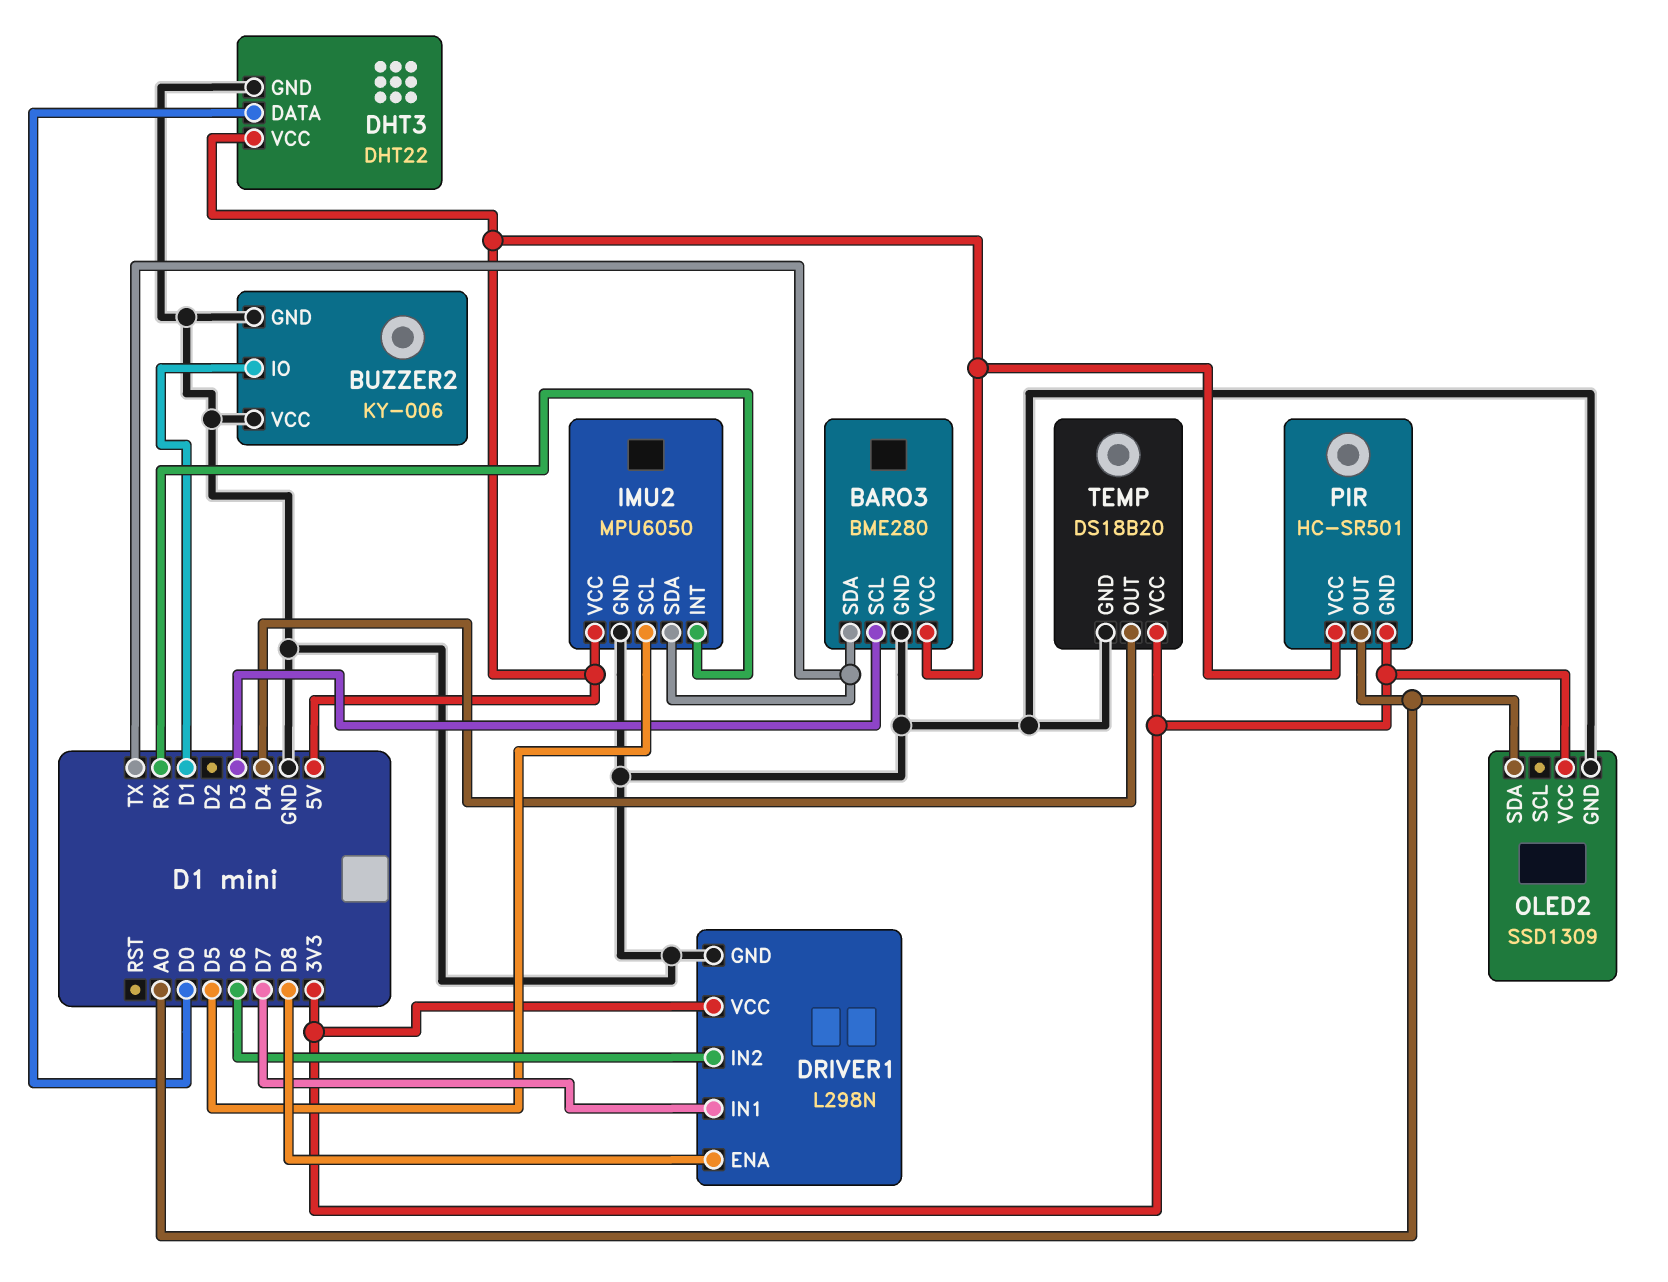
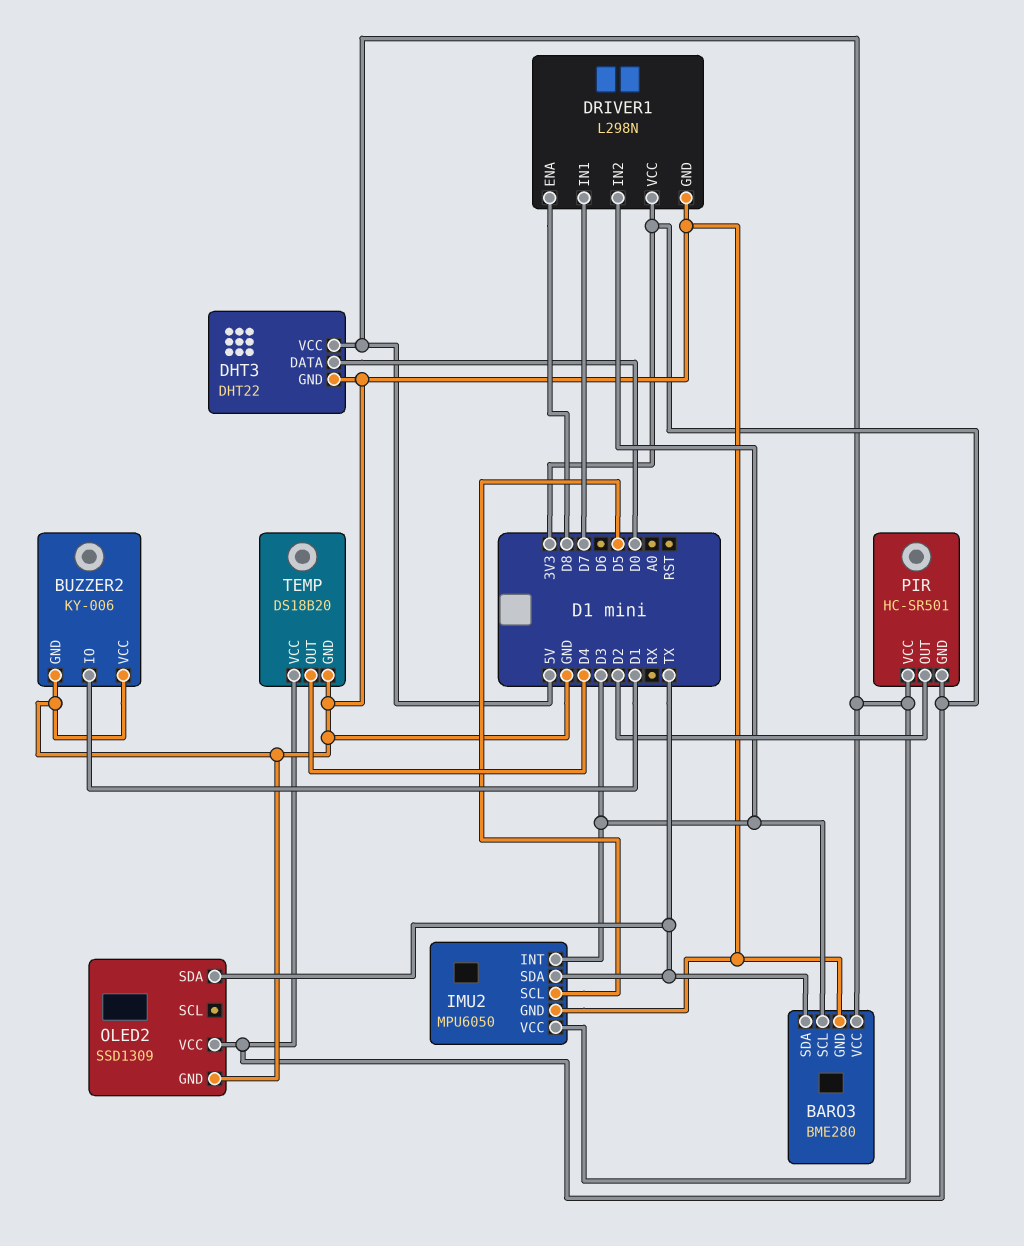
DRIVER1 pin IN2: D6 -> D3
IMU2 pin INT: RX -> D3
OLED2 pin SDA: A0 -> TX
PIR pin OUT: A0 -> D2

